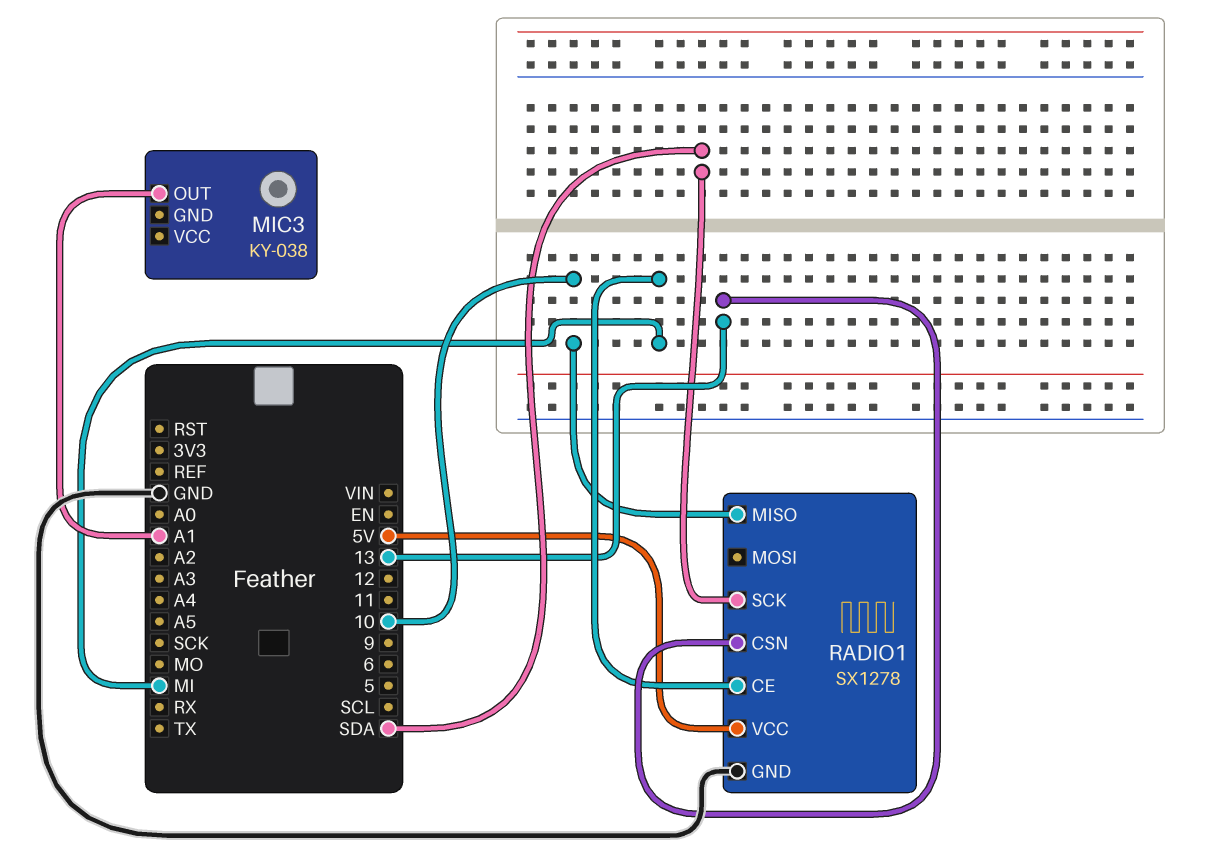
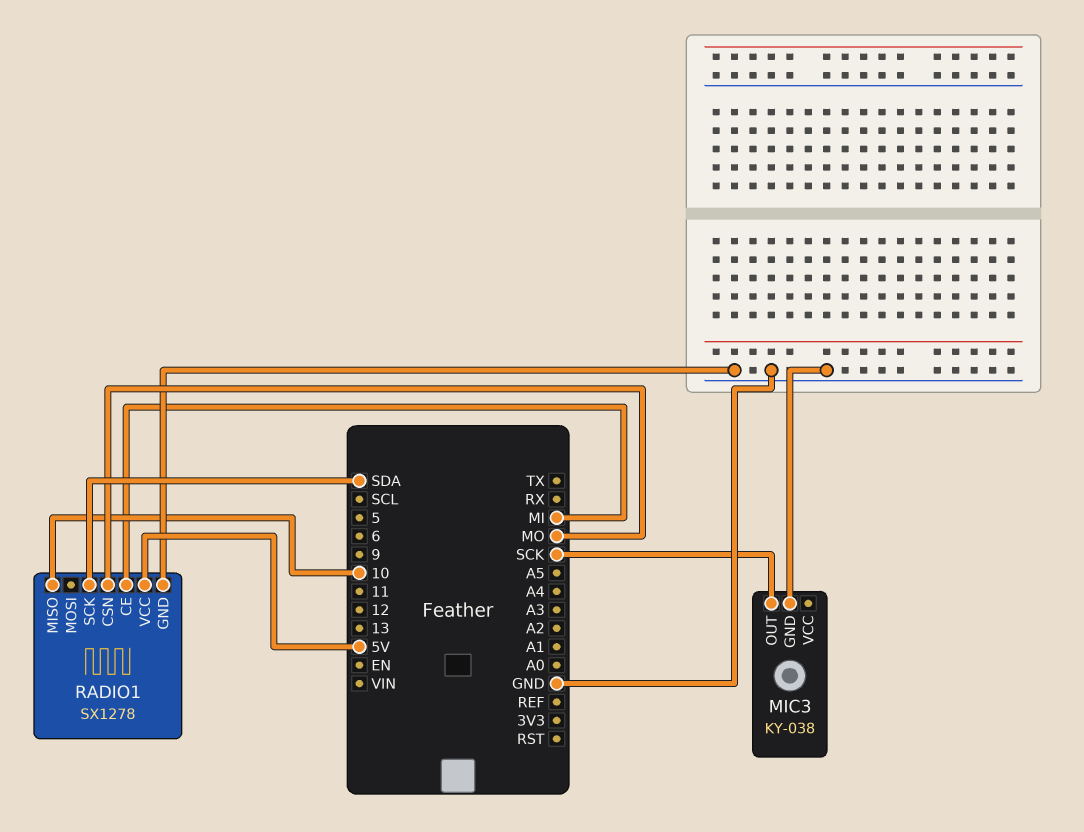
MIC3 pin GND: none -> GND
MIC3 pin OUT: A1 -> SCK
RADIO1 pin CSN: 13 -> MO

